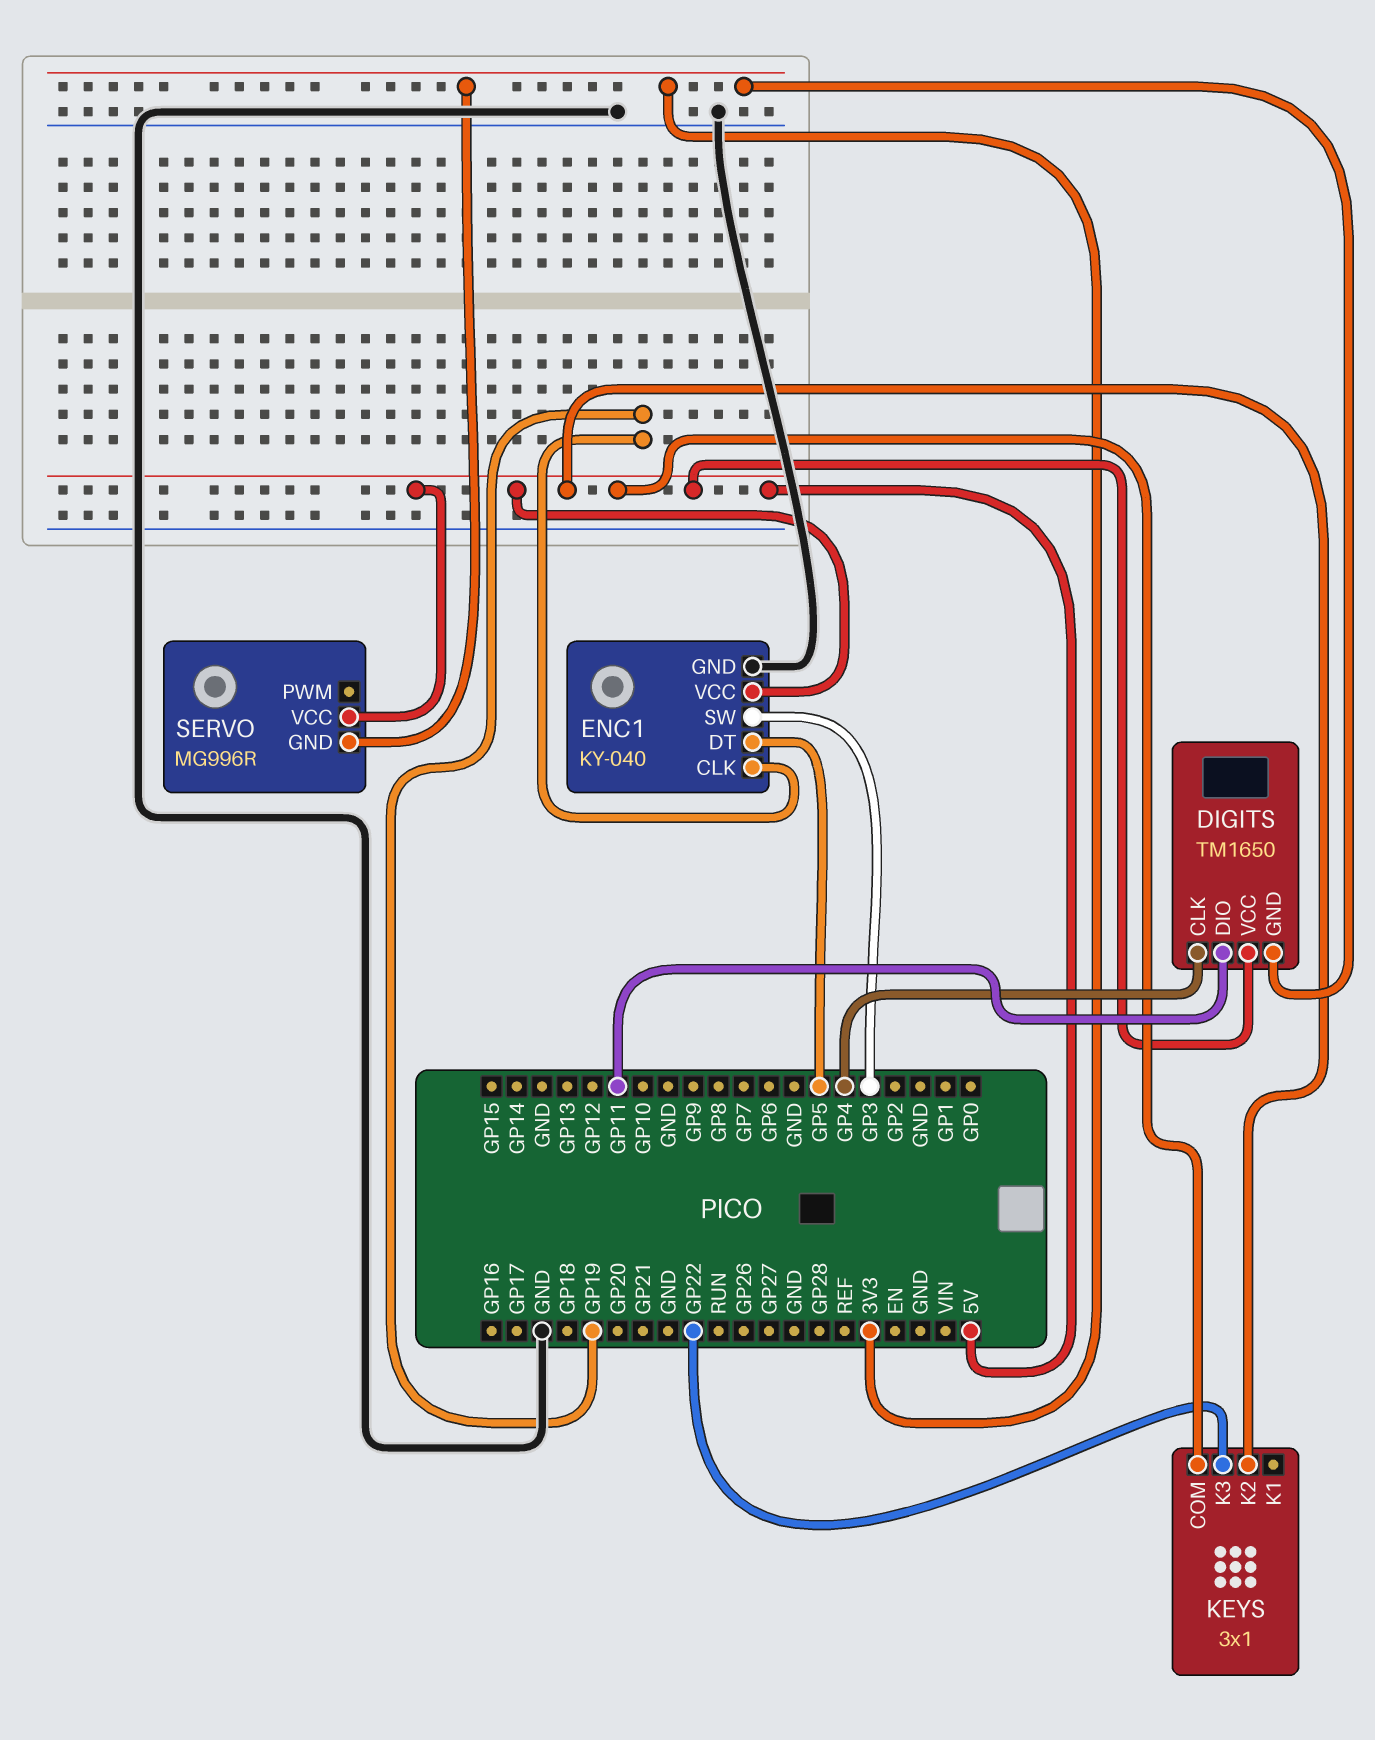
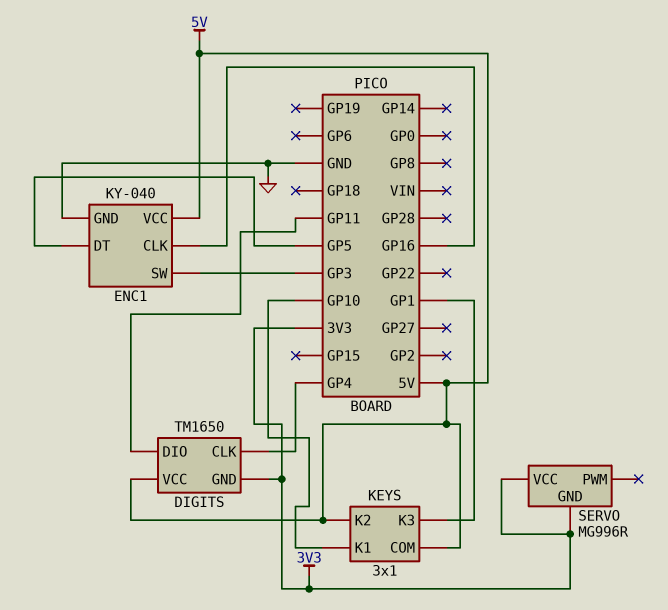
ENC1 pin CLK: GP19 -> GP16
KEYS pin K1: none -> GP10
KEYS pin K3: GP22 -> GP1
SERVO pin VCC: 5V -> 3V3

